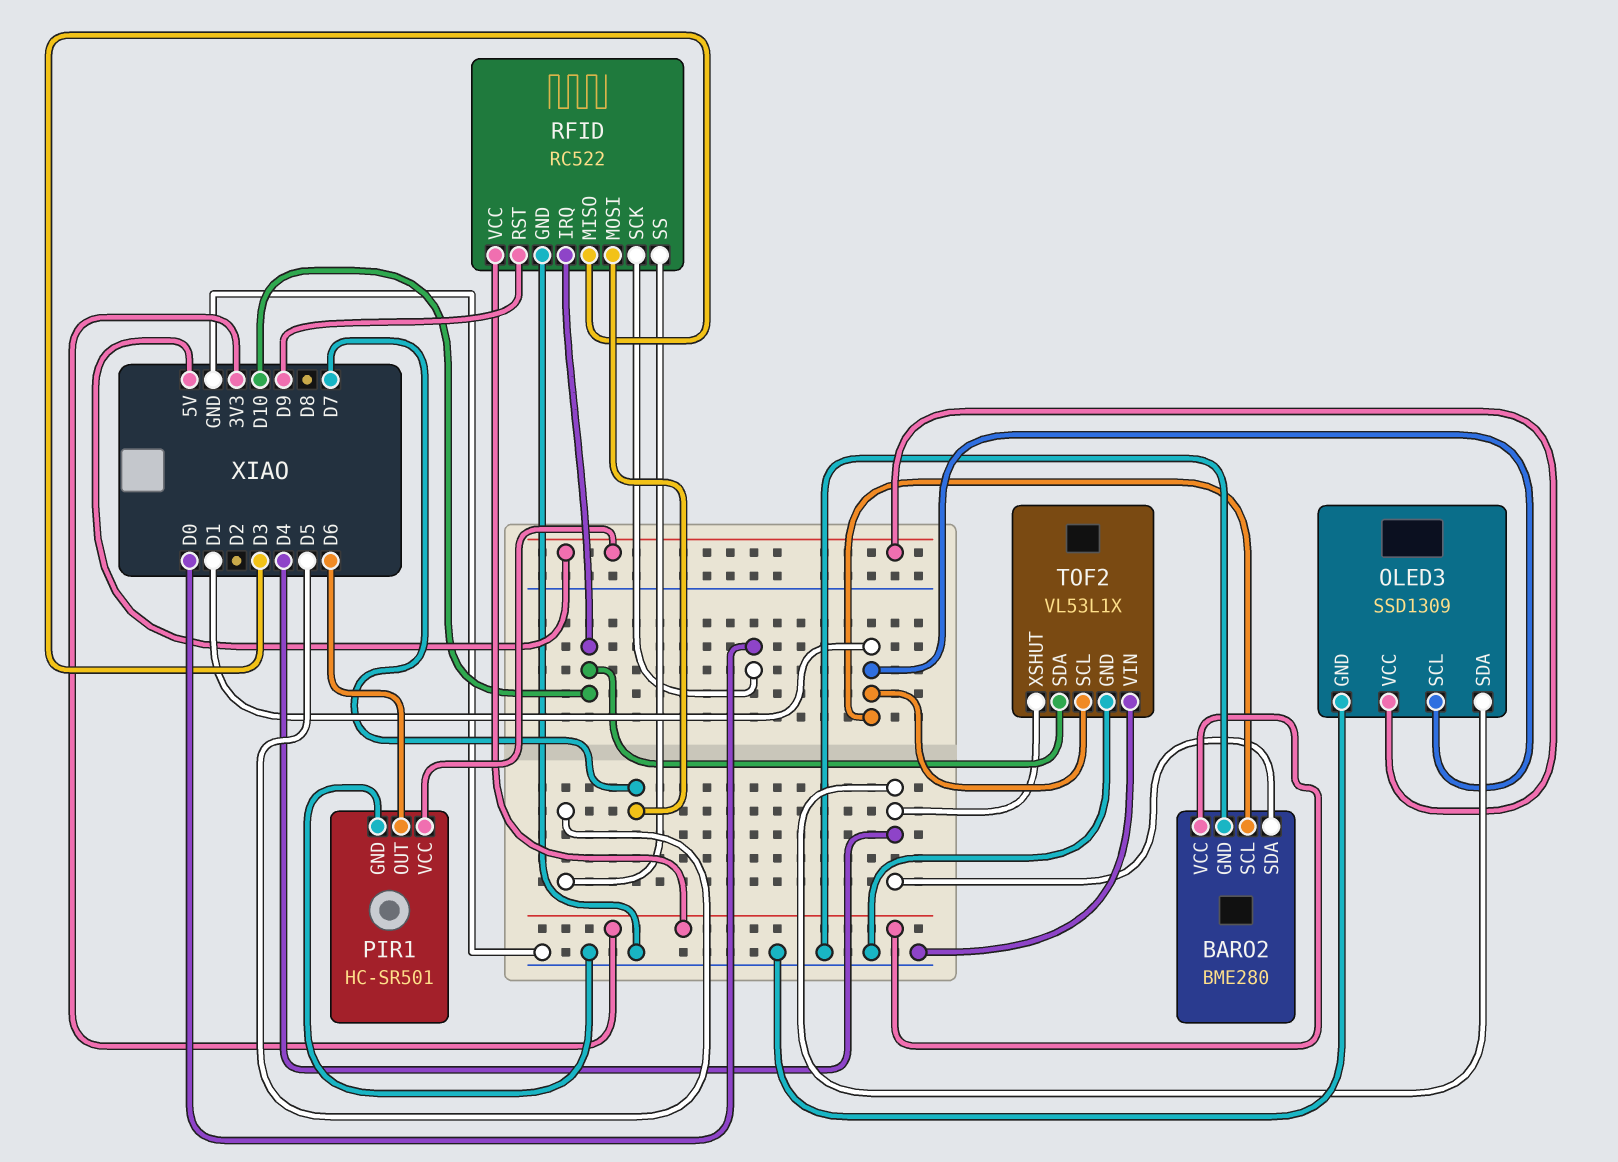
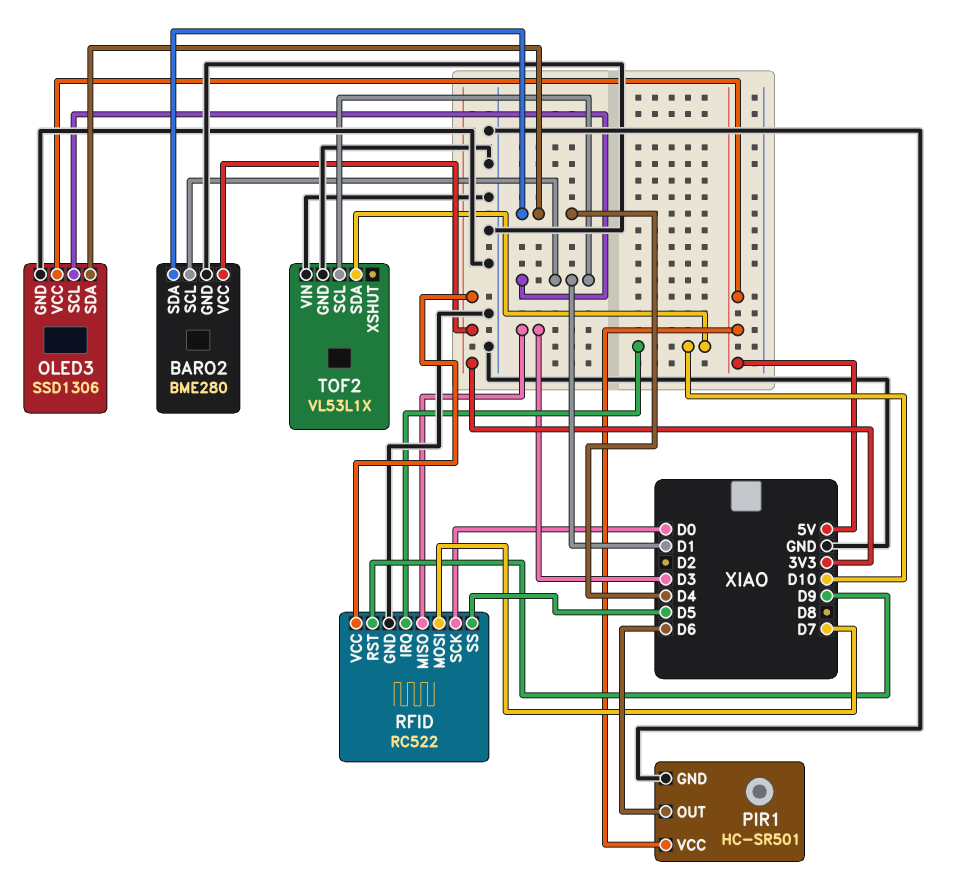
OLED3: SSD1309 -> SSD1306
TOF2 pin XSHUT: D4 -> none

